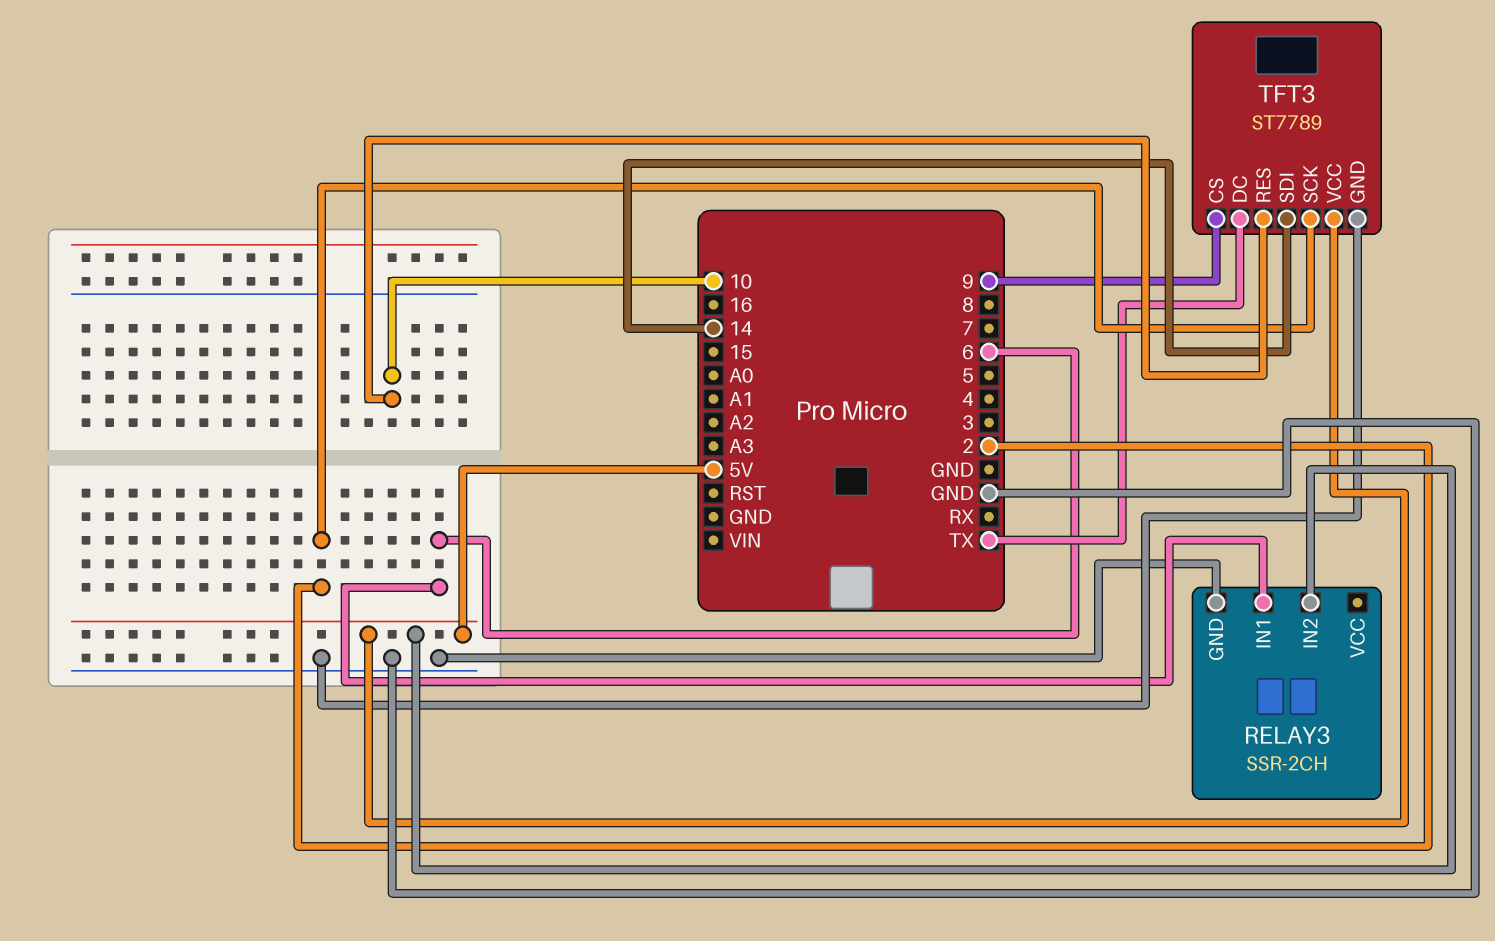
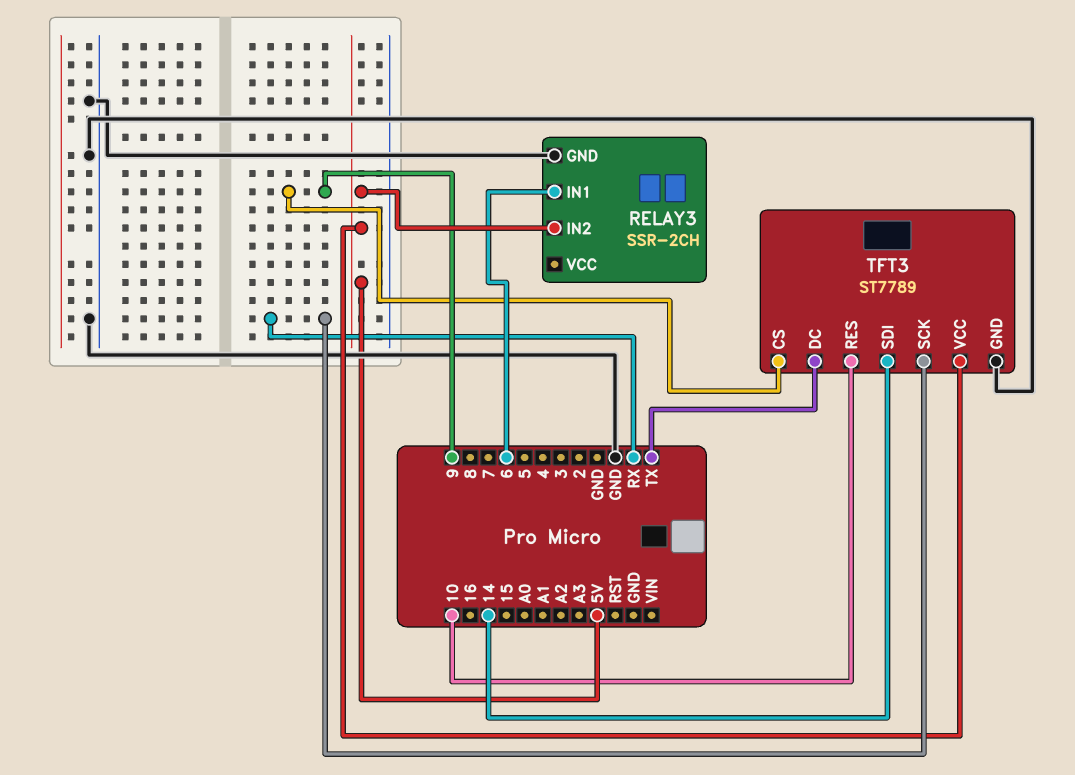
TFT3 pin SCK: 2 -> RX

